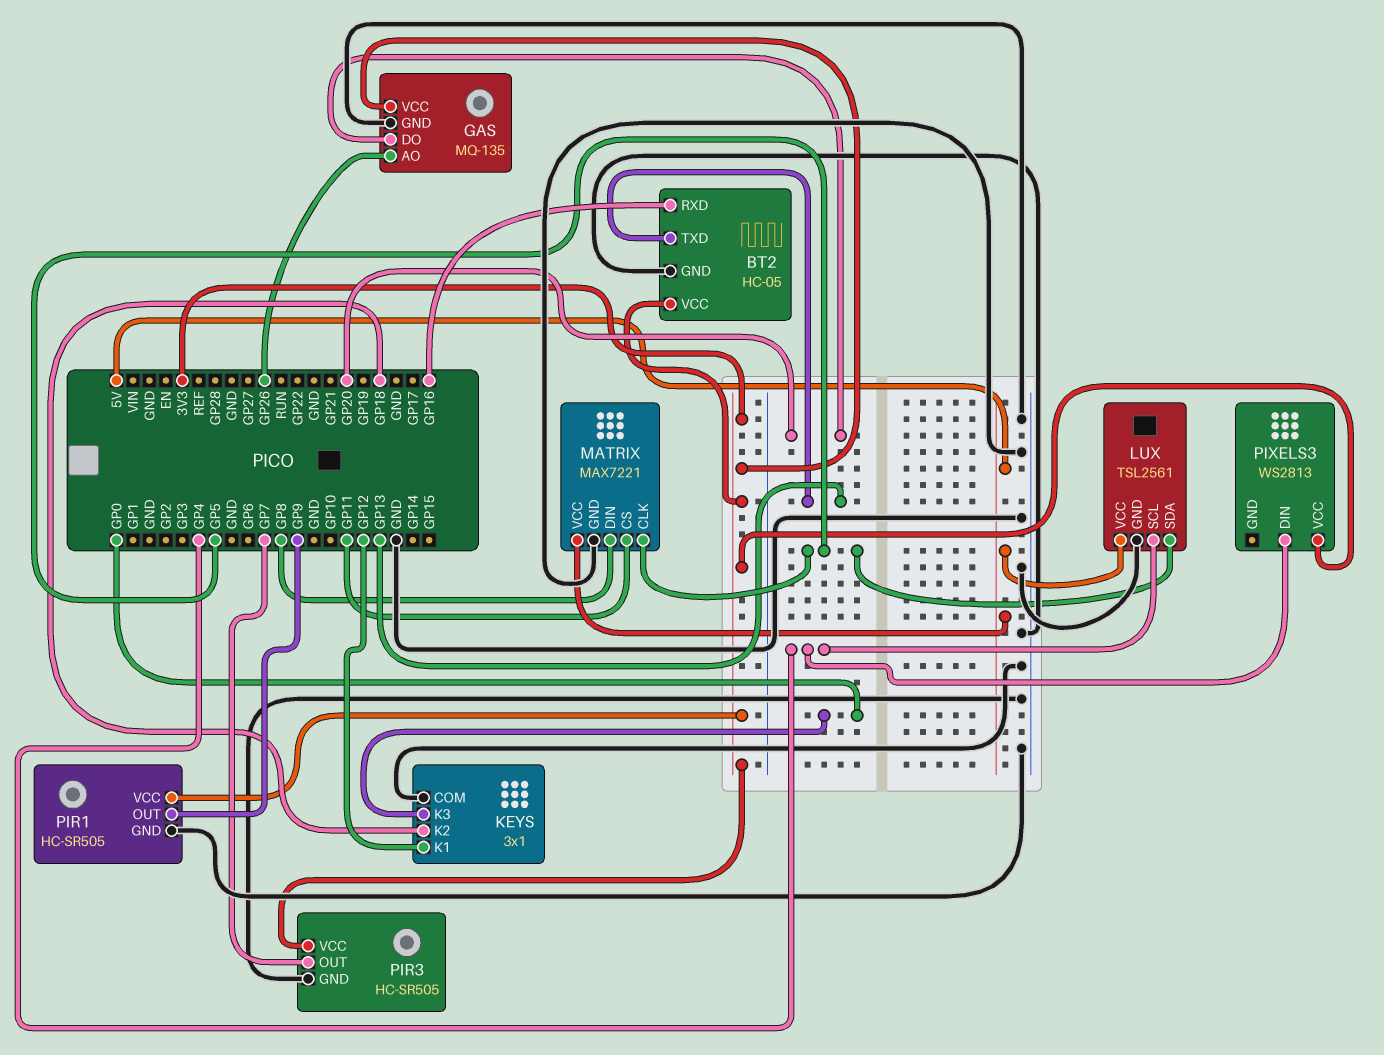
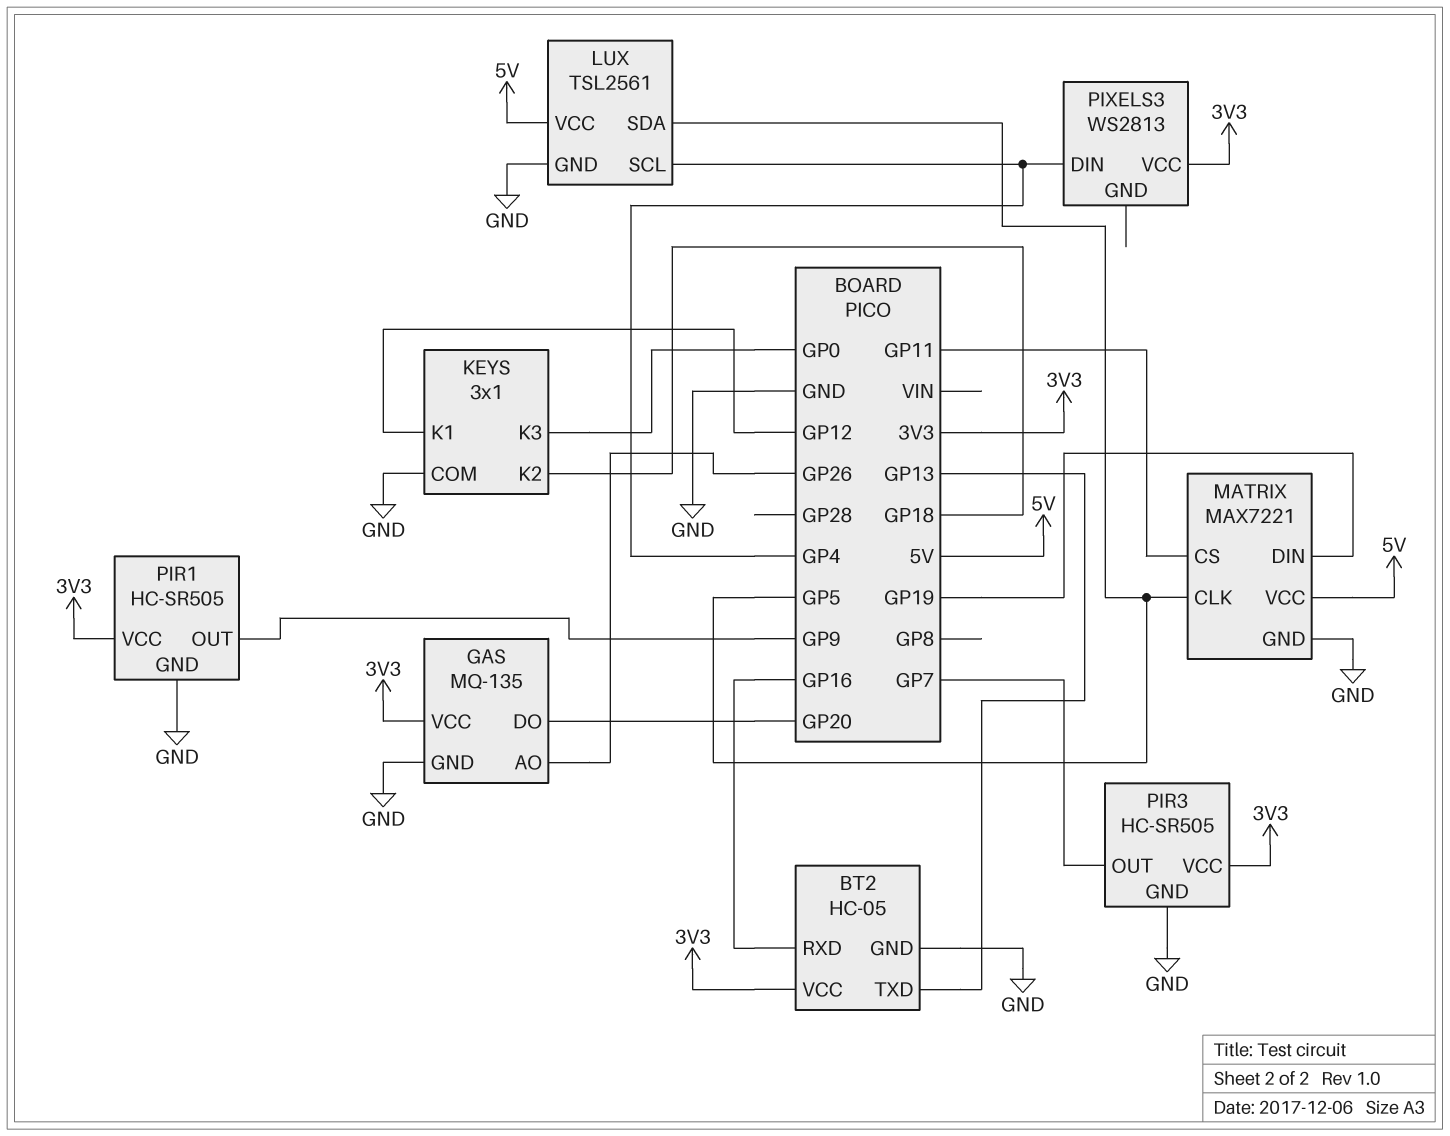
MATRIX pin DIN: GP8 -> GP19

